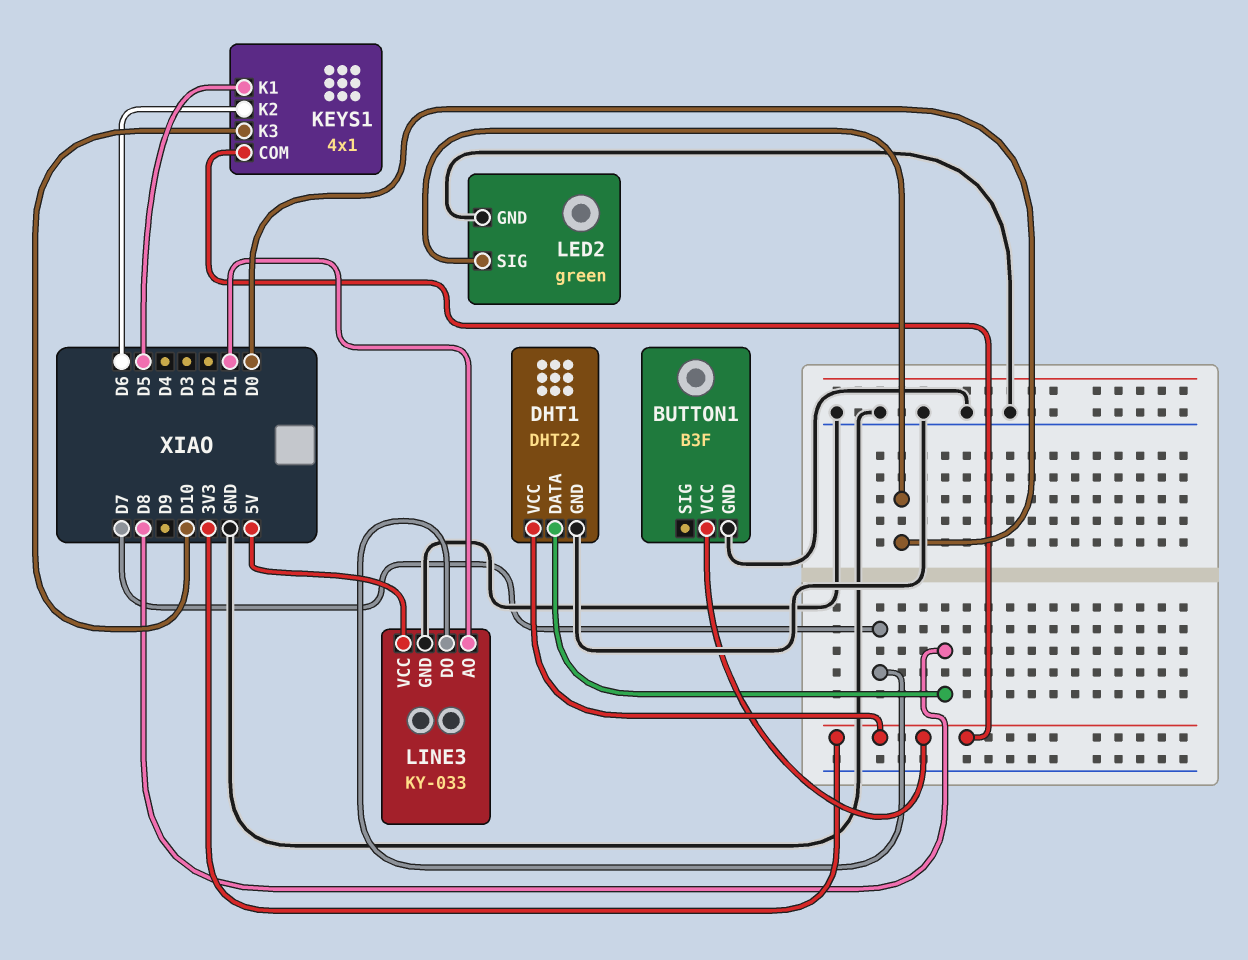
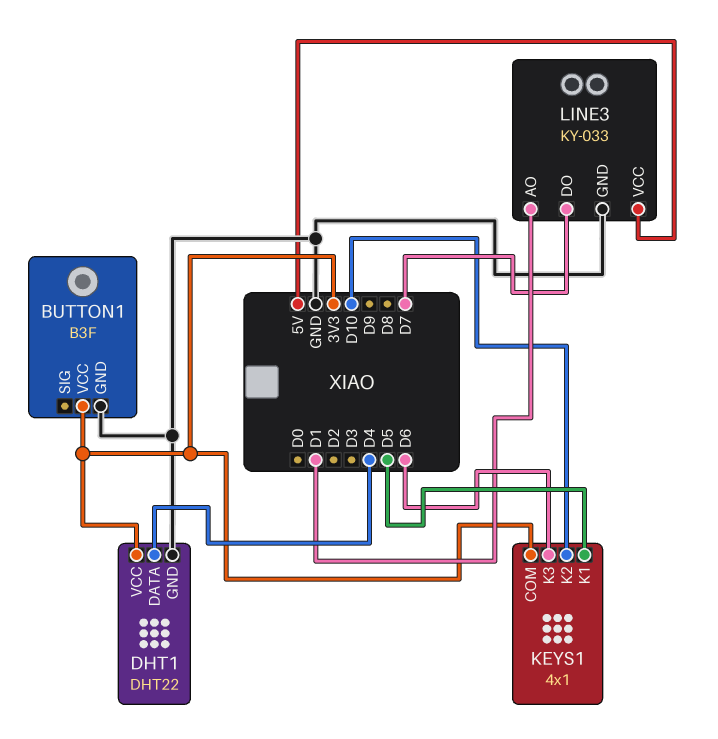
DHT1 pin DATA: D8 -> D4
KEYS1 pin K2: D6 -> D10
KEYS1 pin K3: D10 -> D6
LED2: green -> none
LED2 pin GND: GND -> none
LED2 pin SIG: D0 -> none

